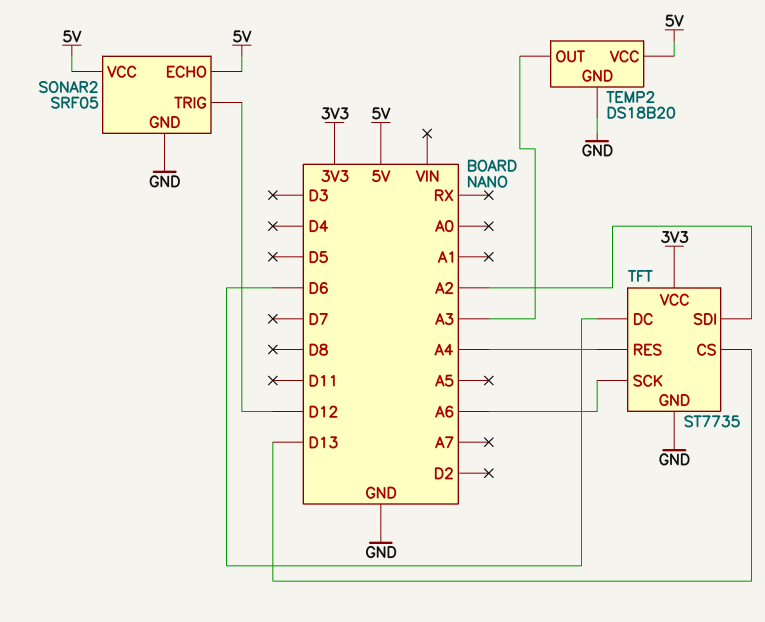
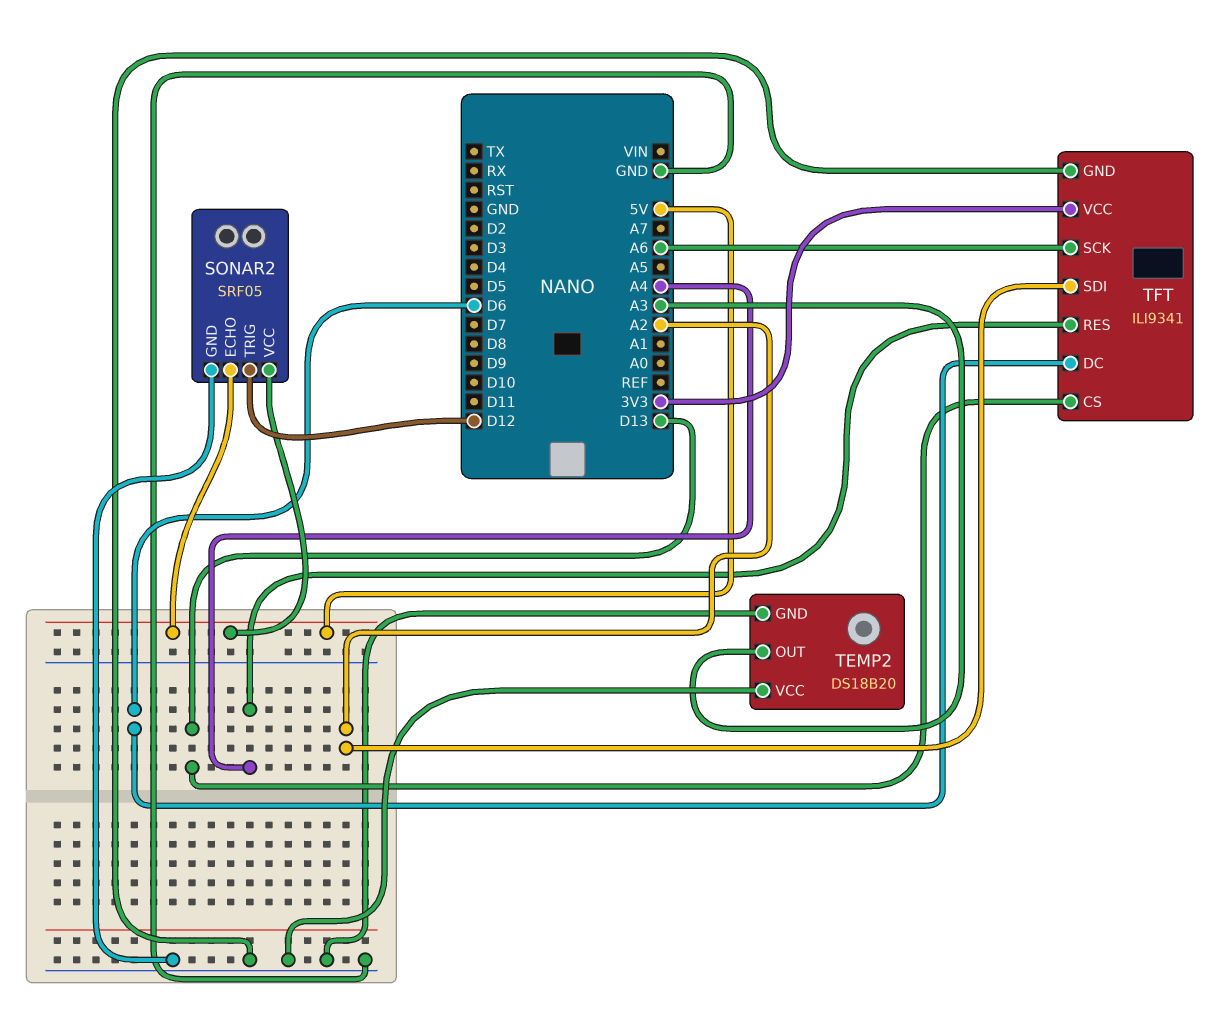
TEMP2 pin VCC: 5V -> GND
TFT: ST7735 -> ILI9341

